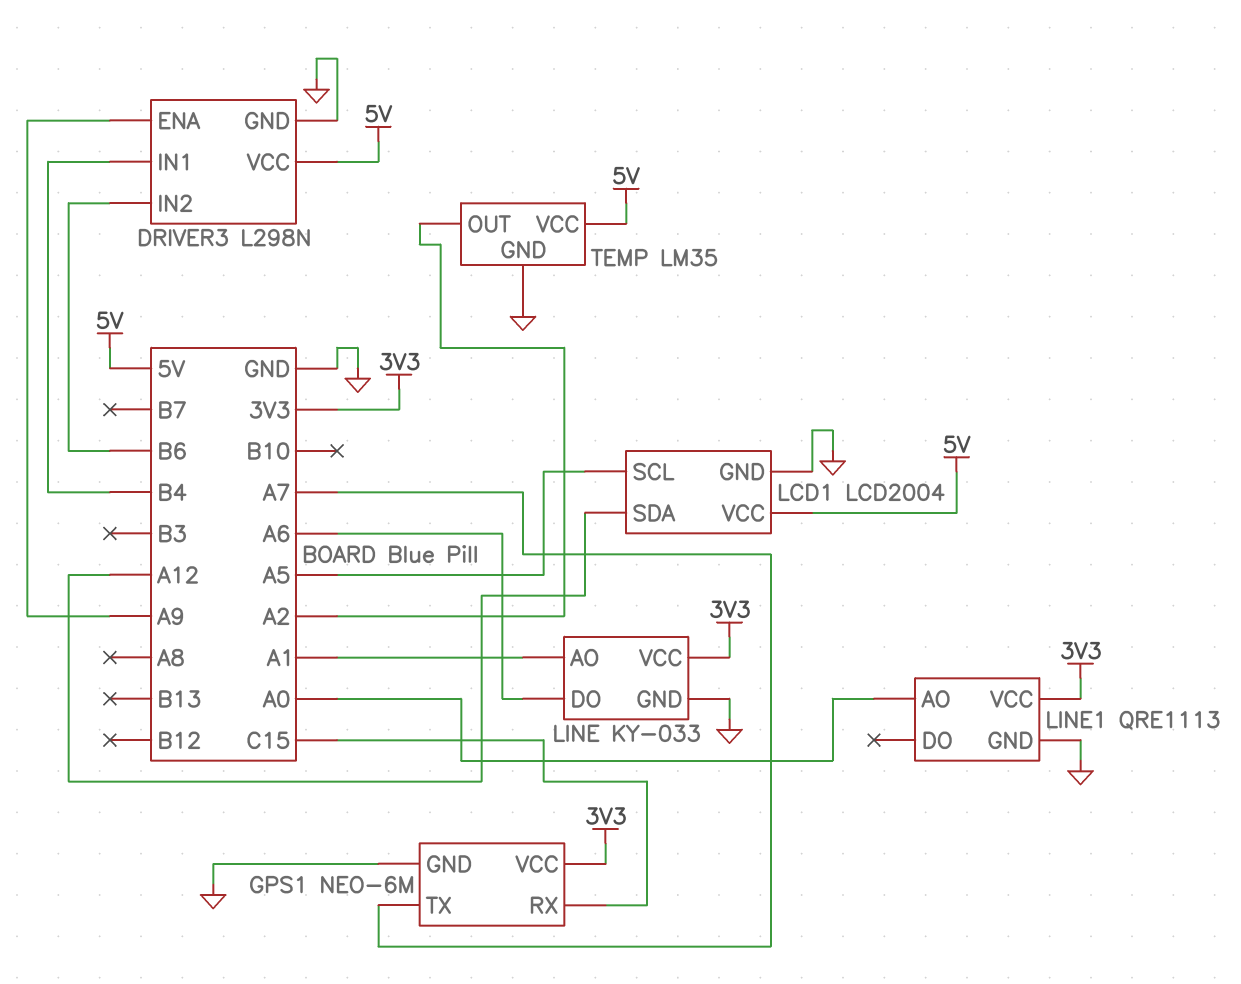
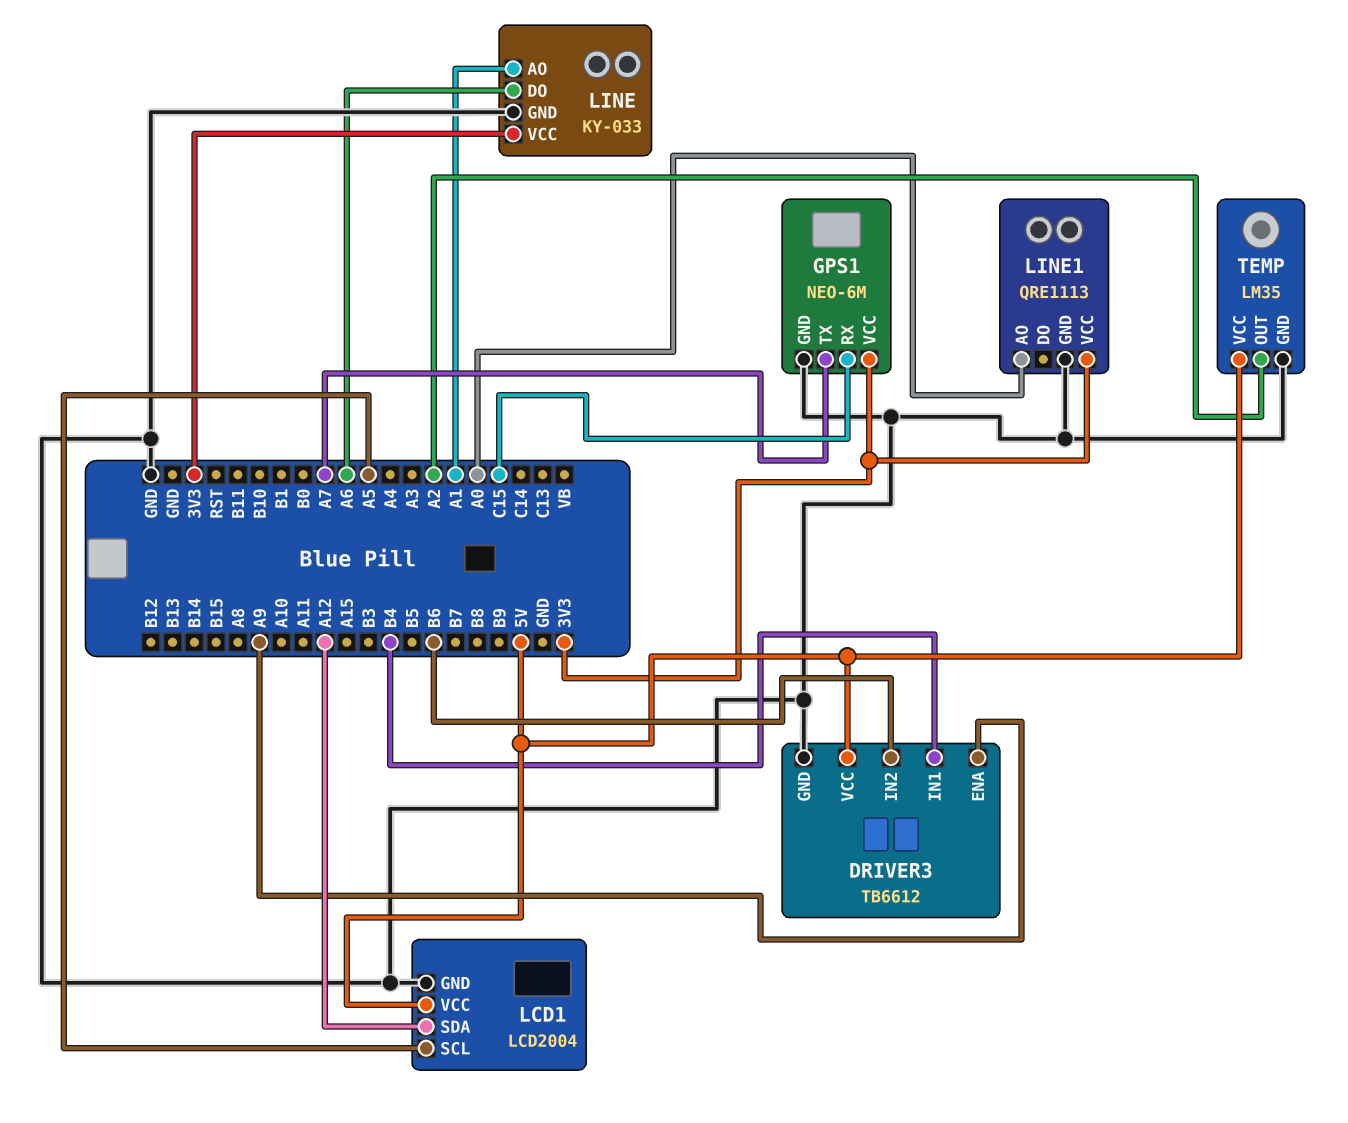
DRIVER3: L298N -> TB6612

